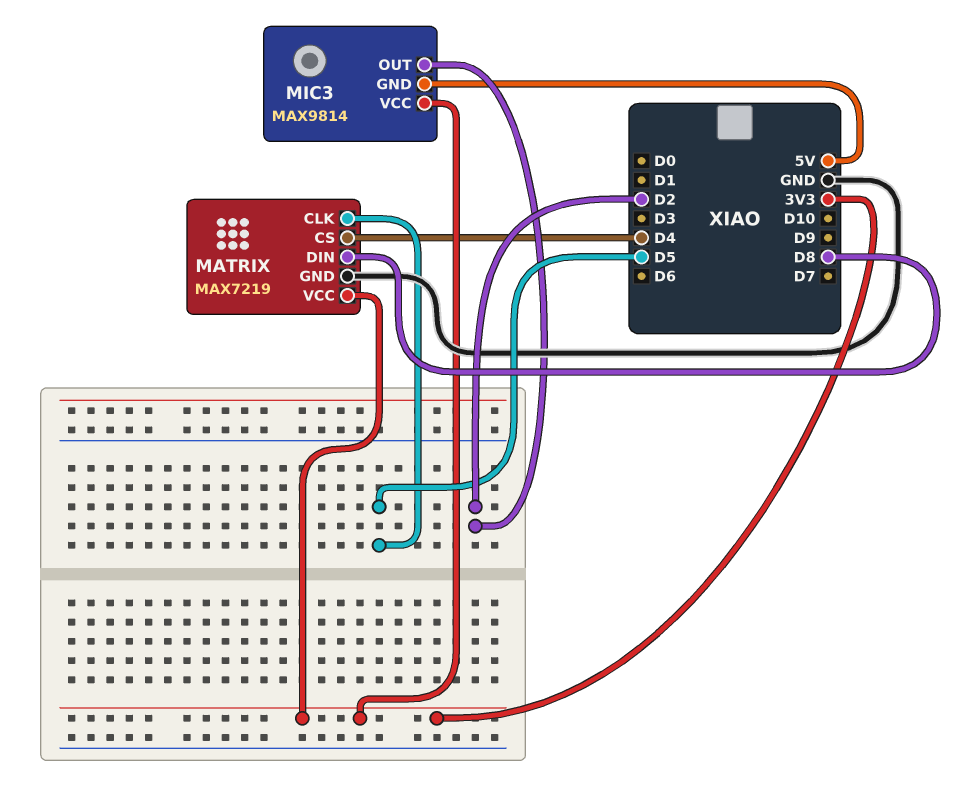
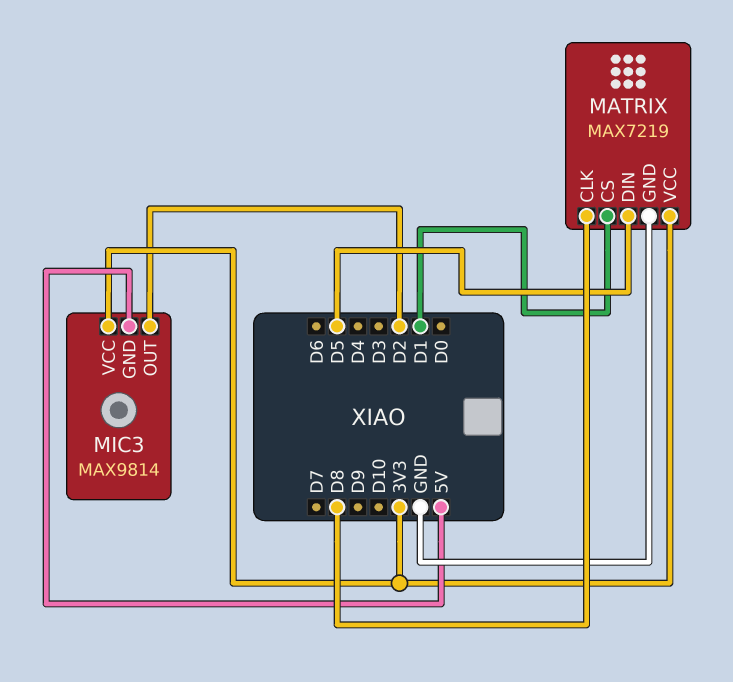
MATRIX pin CLK: D5 -> D8
MATRIX pin CS: D4 -> D1
MATRIX pin DIN: D8 -> D5

